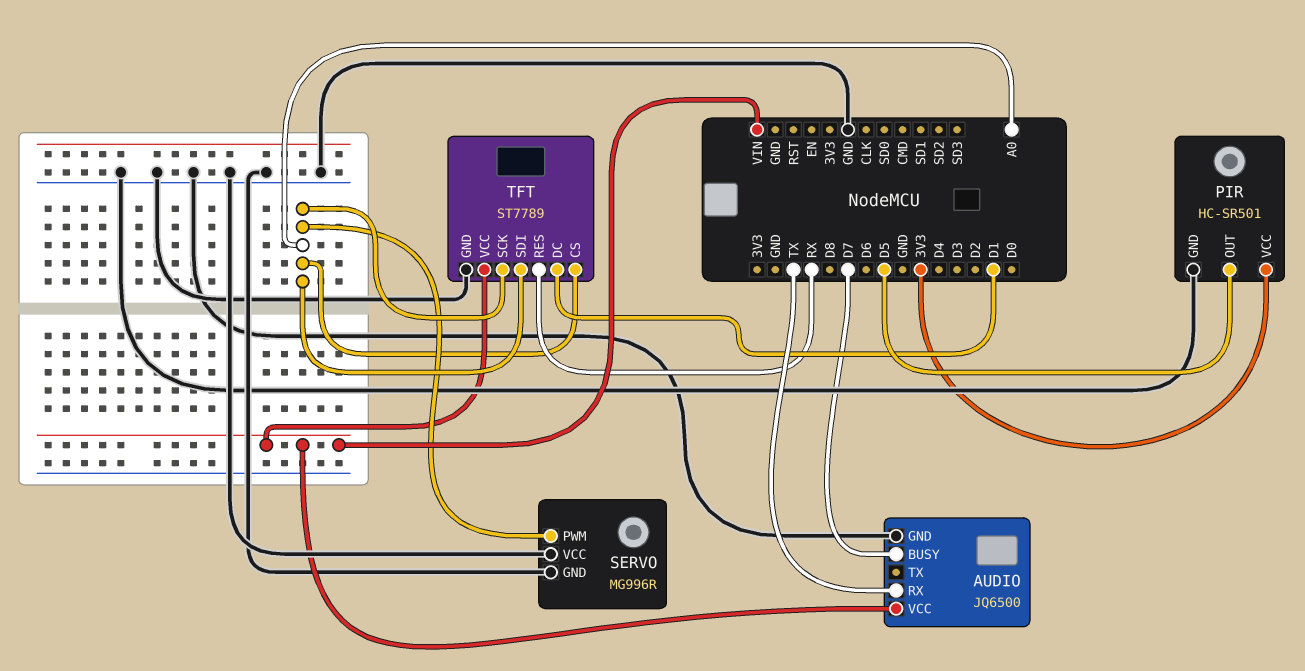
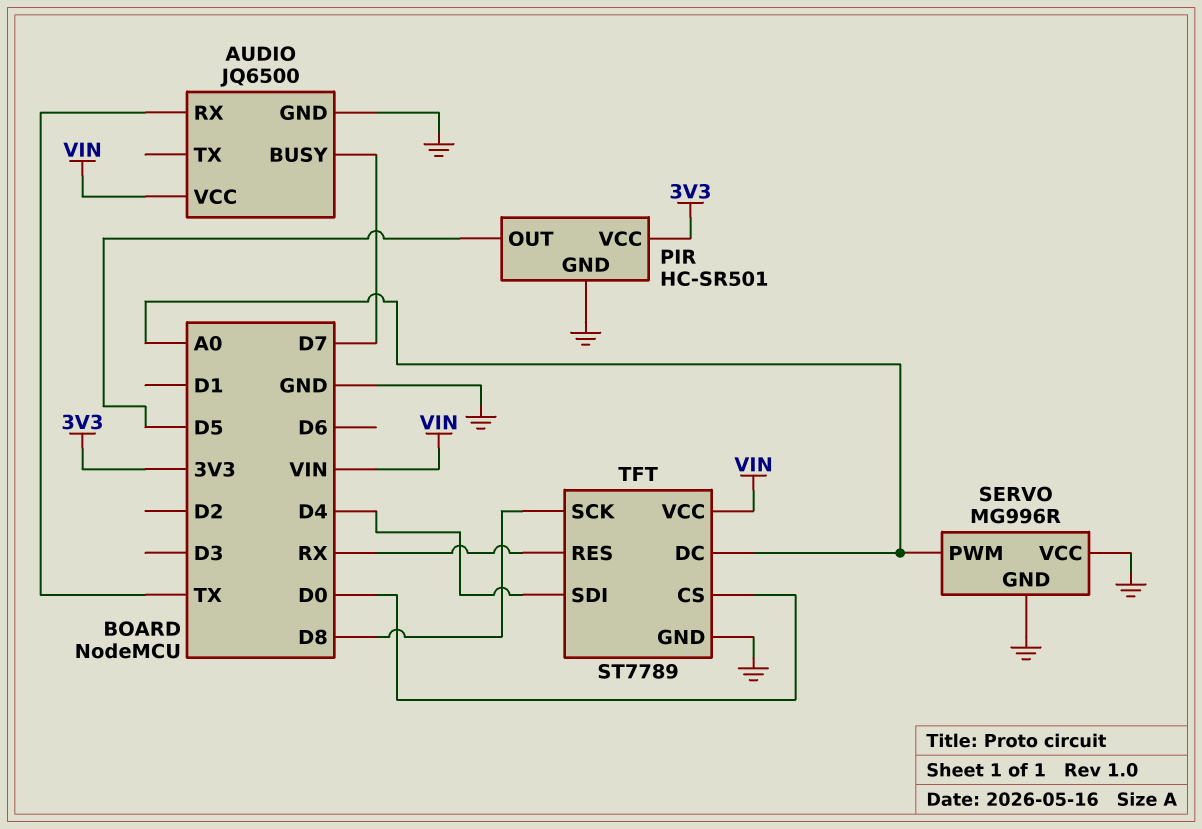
TFT pin CS: A0 -> D0
TFT pin DC: D1 -> A0
TFT pin SCK: A0 -> D8
TFT pin SDI: A0 -> D4

